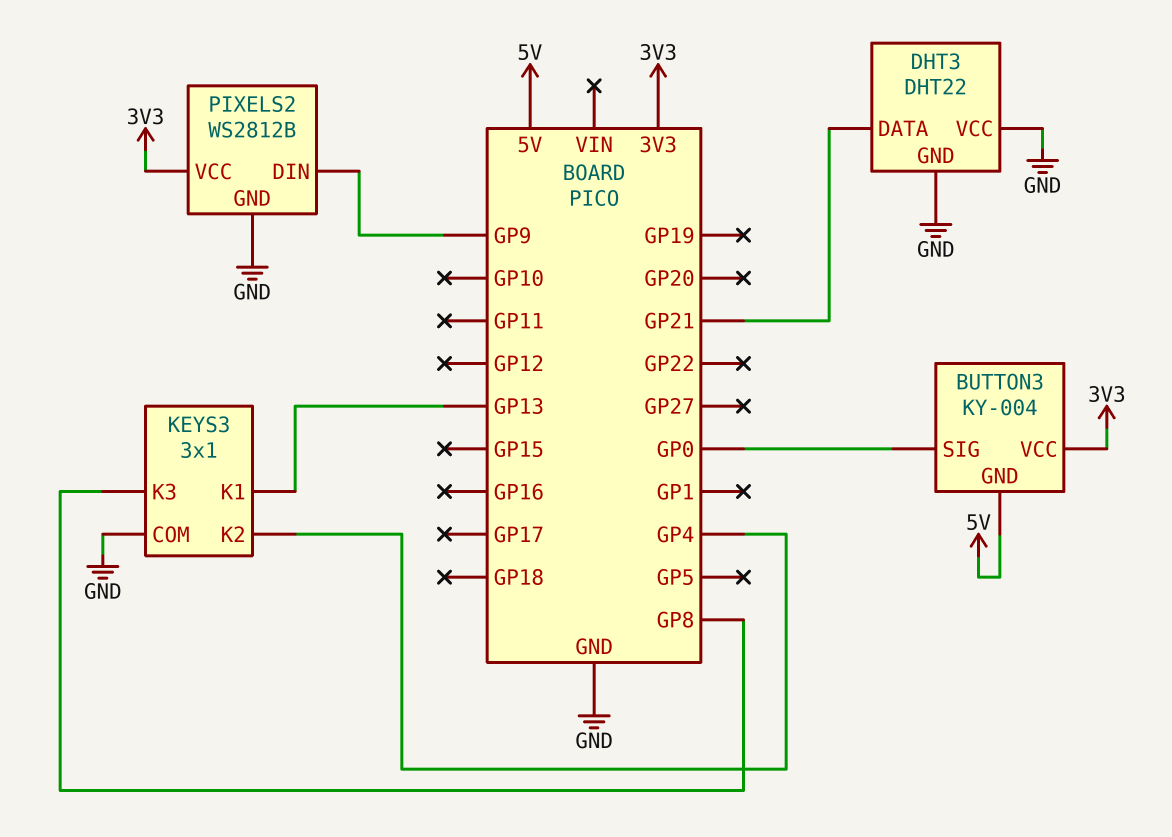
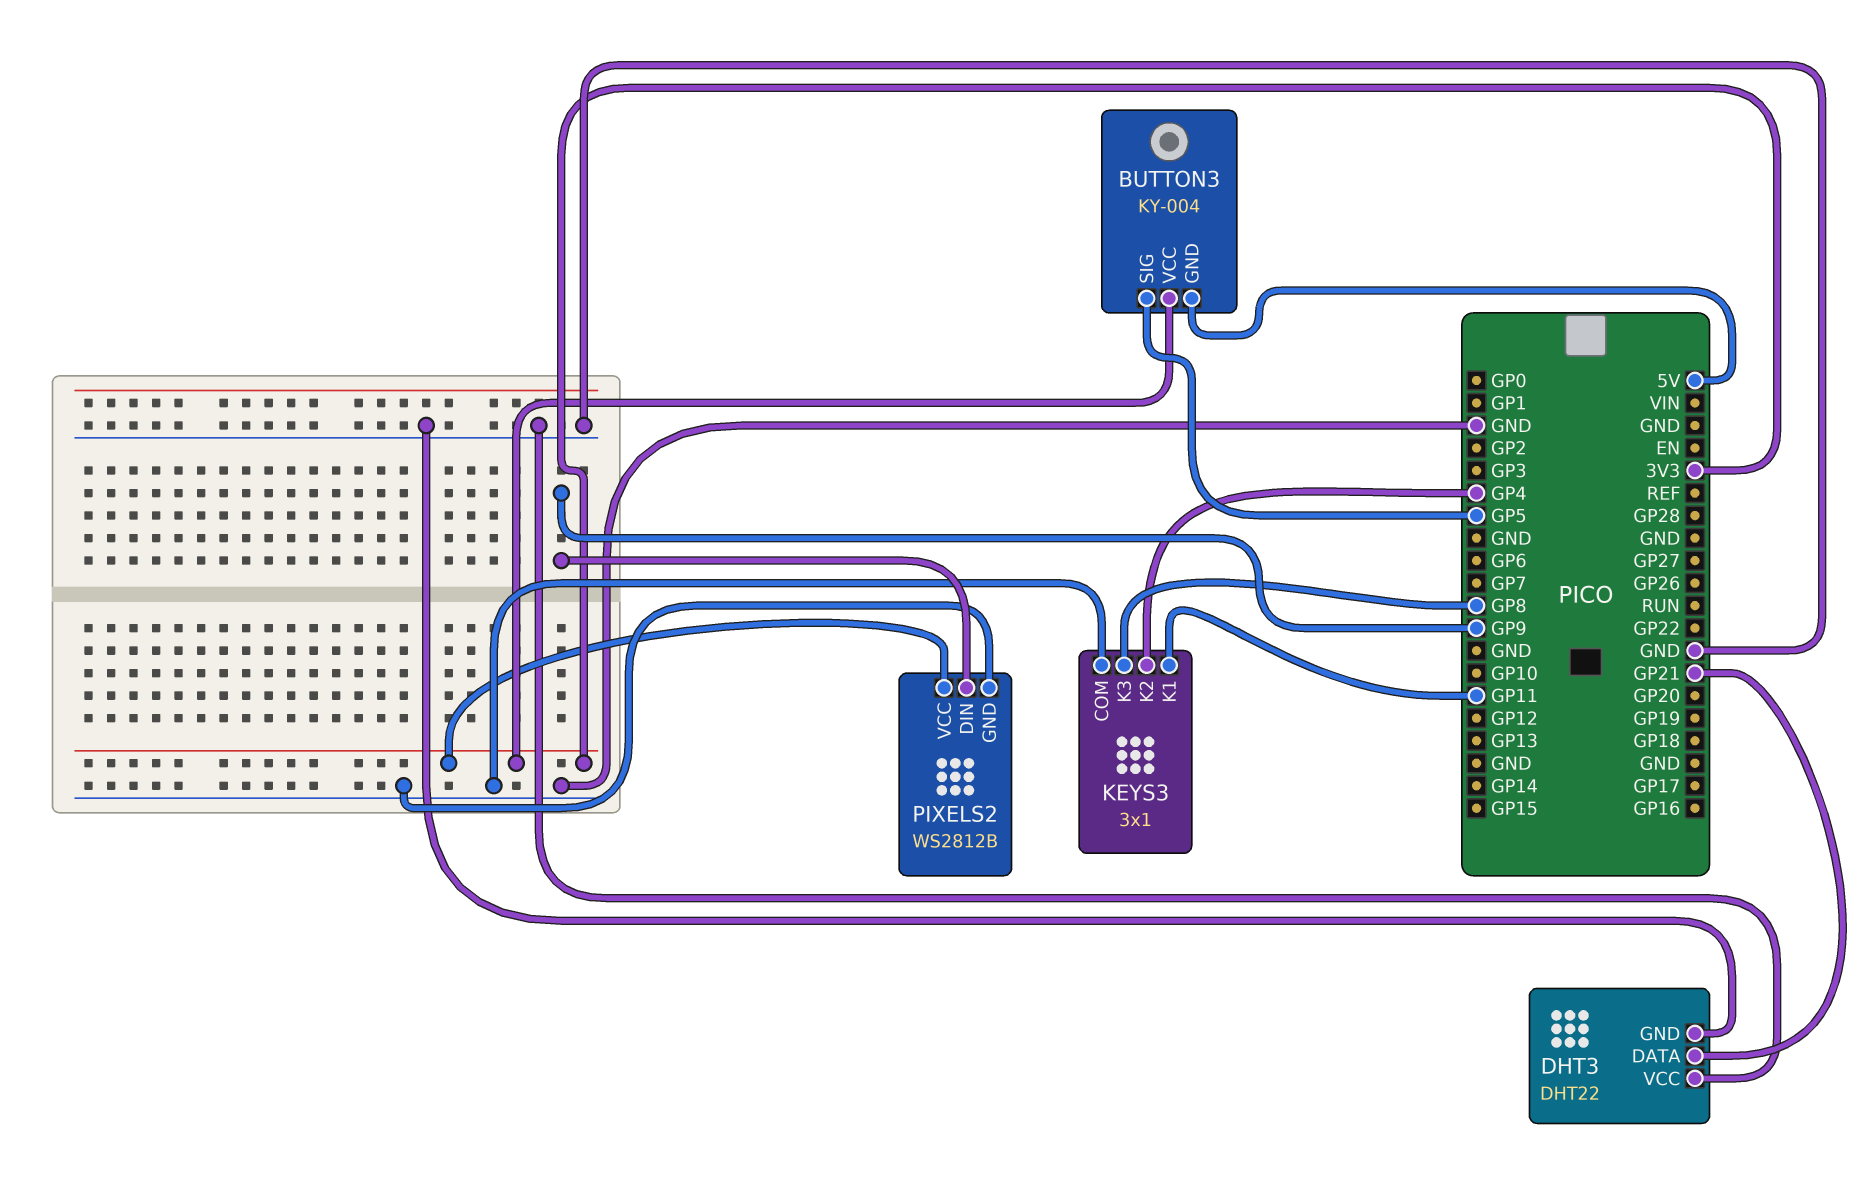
BUTTON3 pin SIG: GP0 -> GP5
KEYS3 pin K1: GP13 -> GP11

